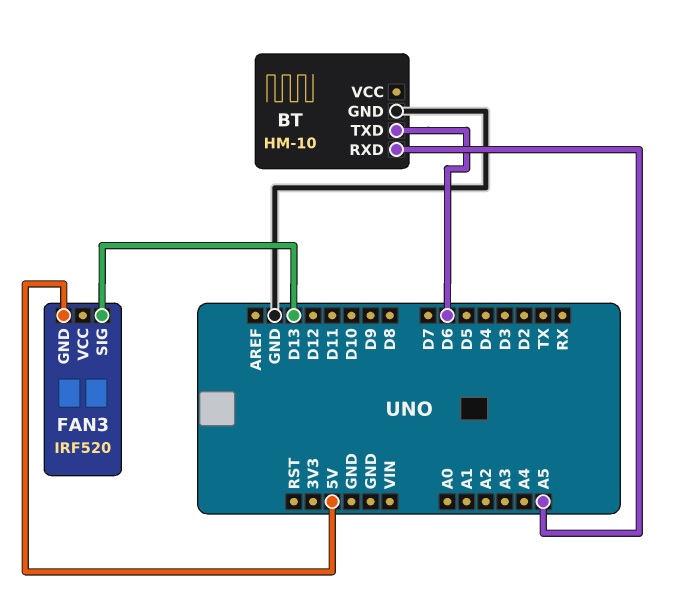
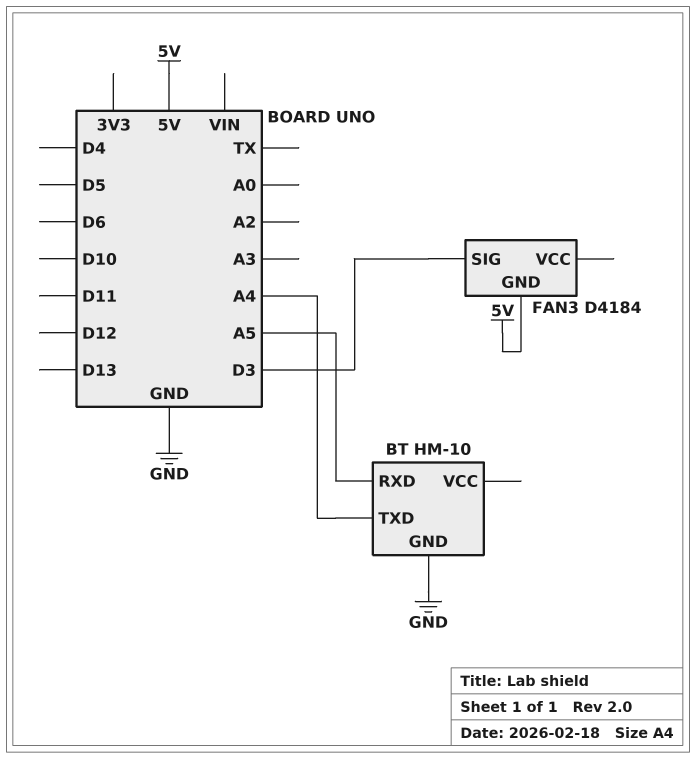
BT pin TXD: D6 -> A4
FAN3: IRF520 -> D4184
FAN3 pin SIG: D13 -> D3

